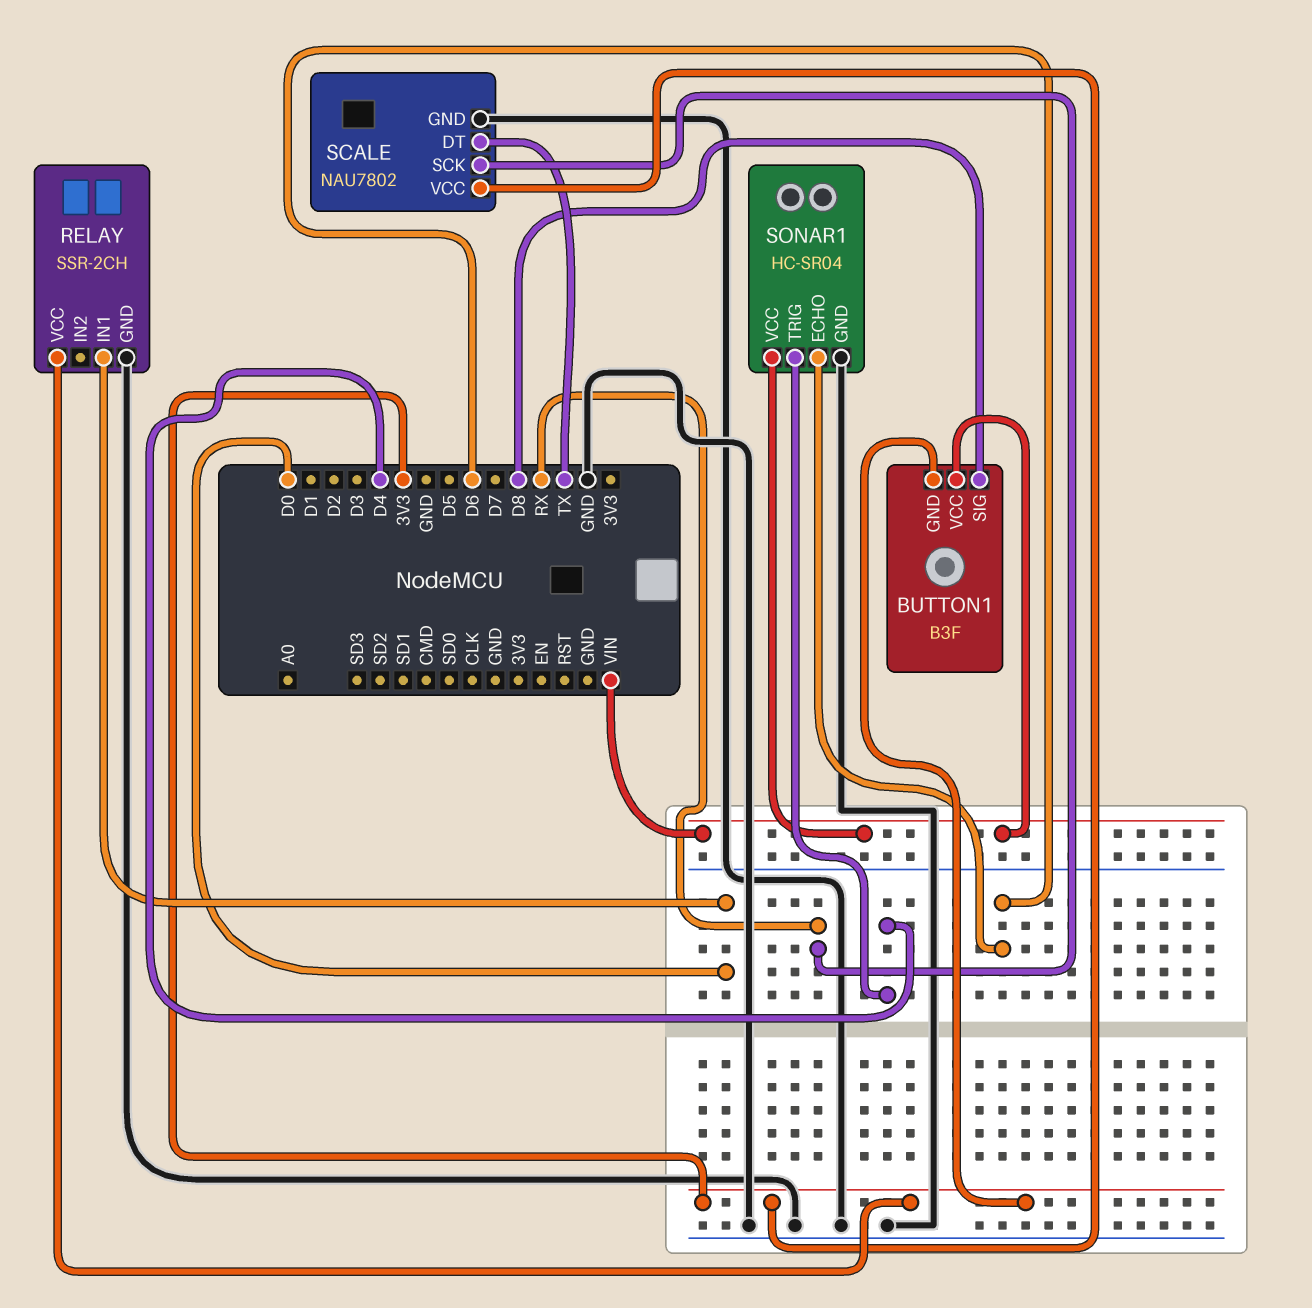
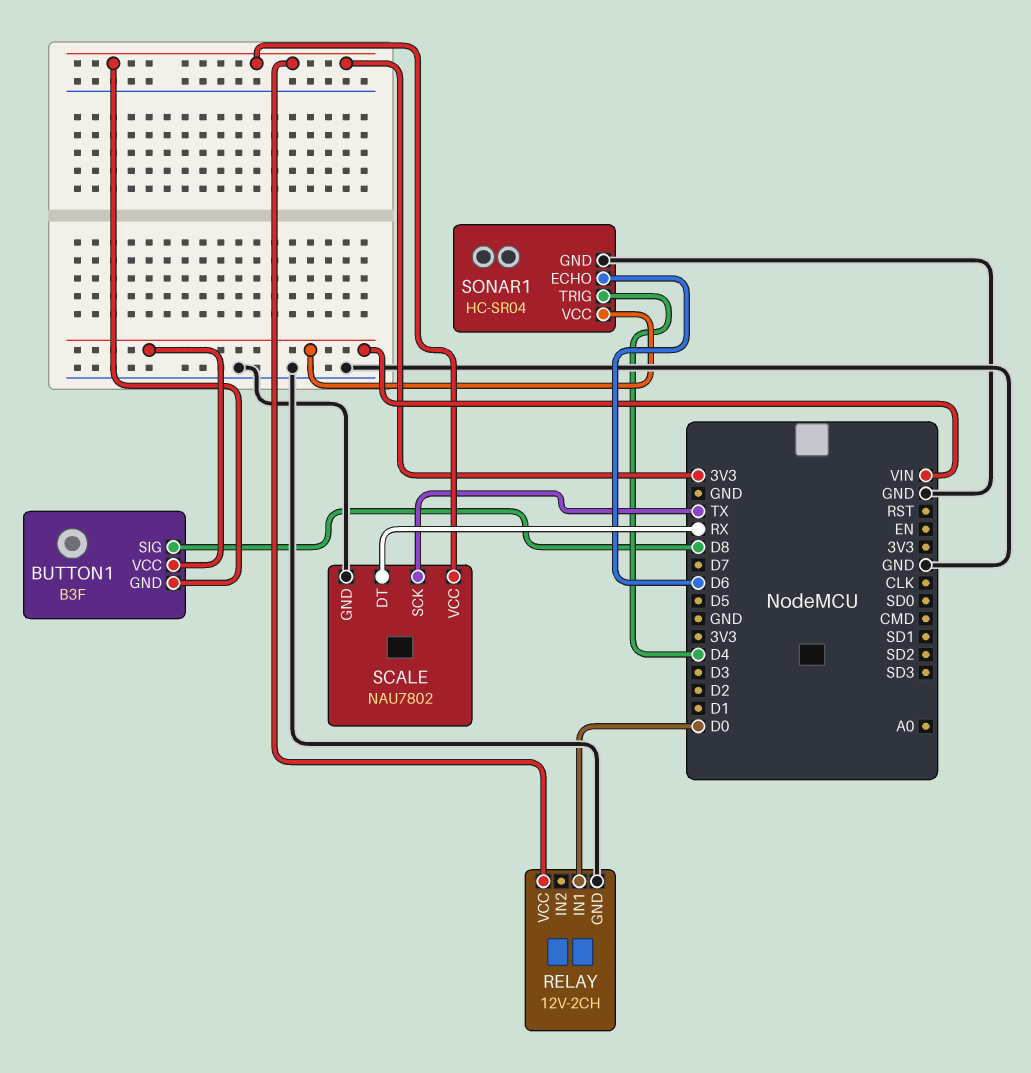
RELAY: SSR-2CH -> 12V-2CH
SCALE pin DT: TX -> RX
SCALE pin SCK: RX -> TX

